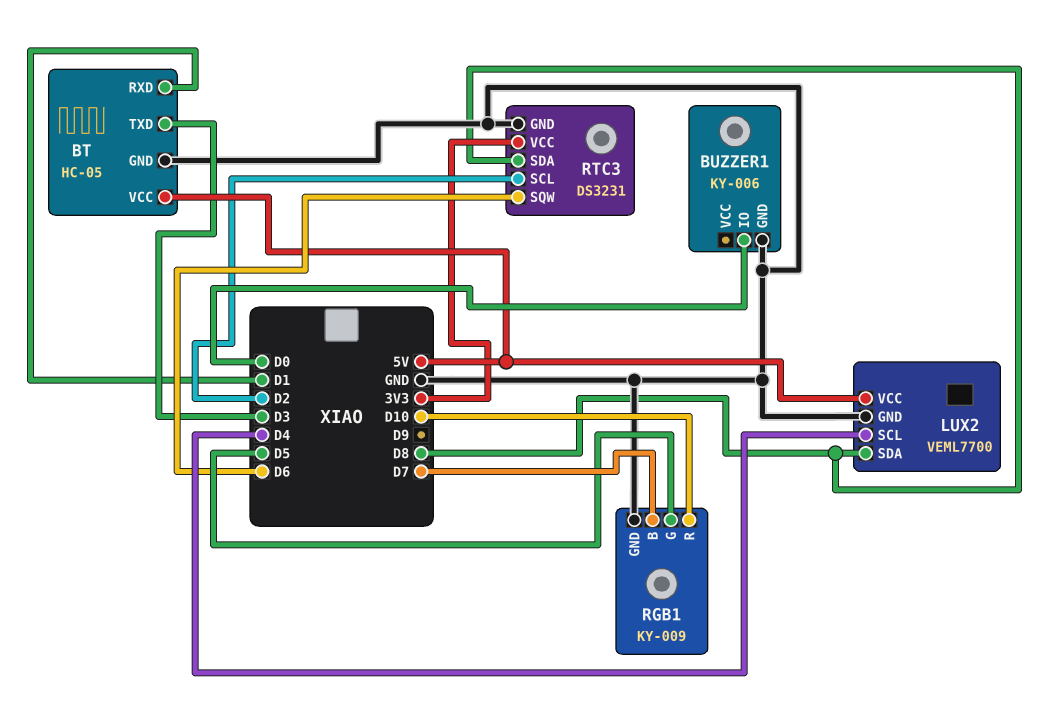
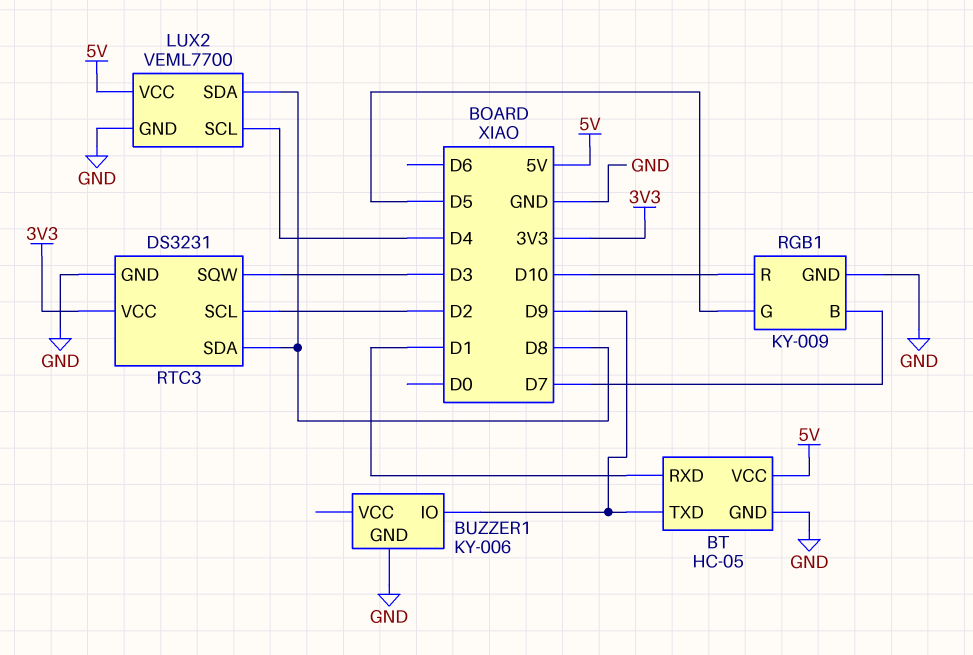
BT pin TXD: D3 -> D9
BUZZER1 pin IO: D0 -> D9
RTC3 pin SQW: D6 -> D3

